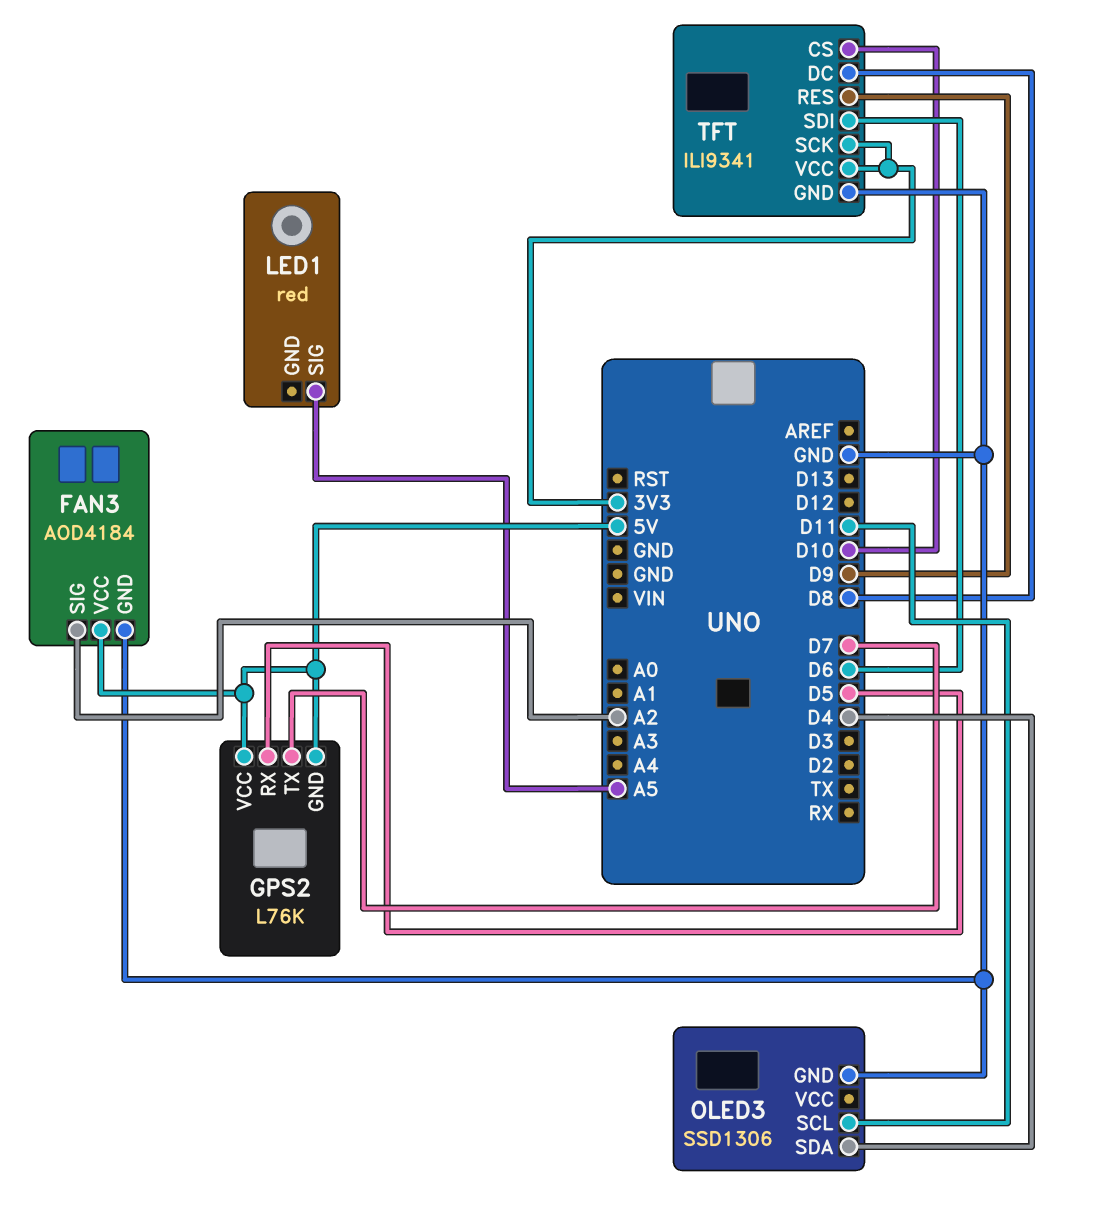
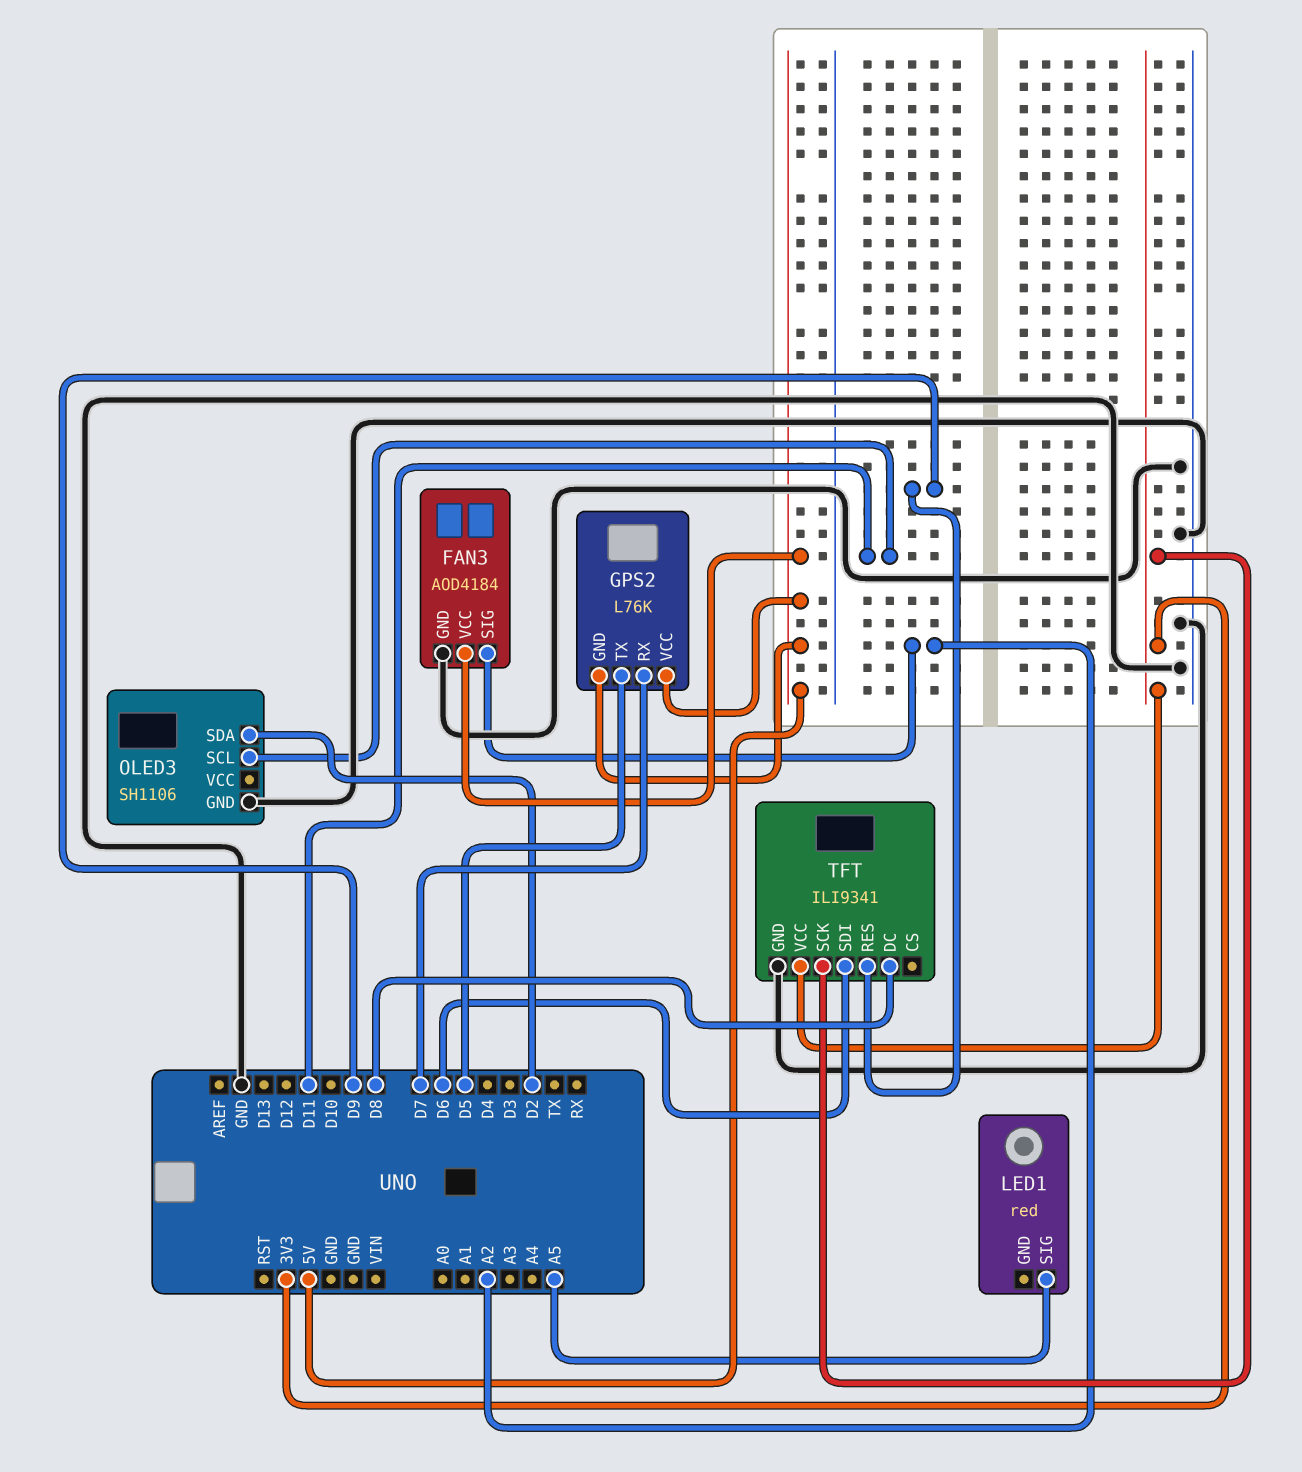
GPS2 pin RX: D5 -> D7
GPS2 pin TX: D7 -> D5
OLED3: SSD1306 -> SH1106
OLED3 pin SDA: D4 -> D2
TFT pin CS: D10 -> none

